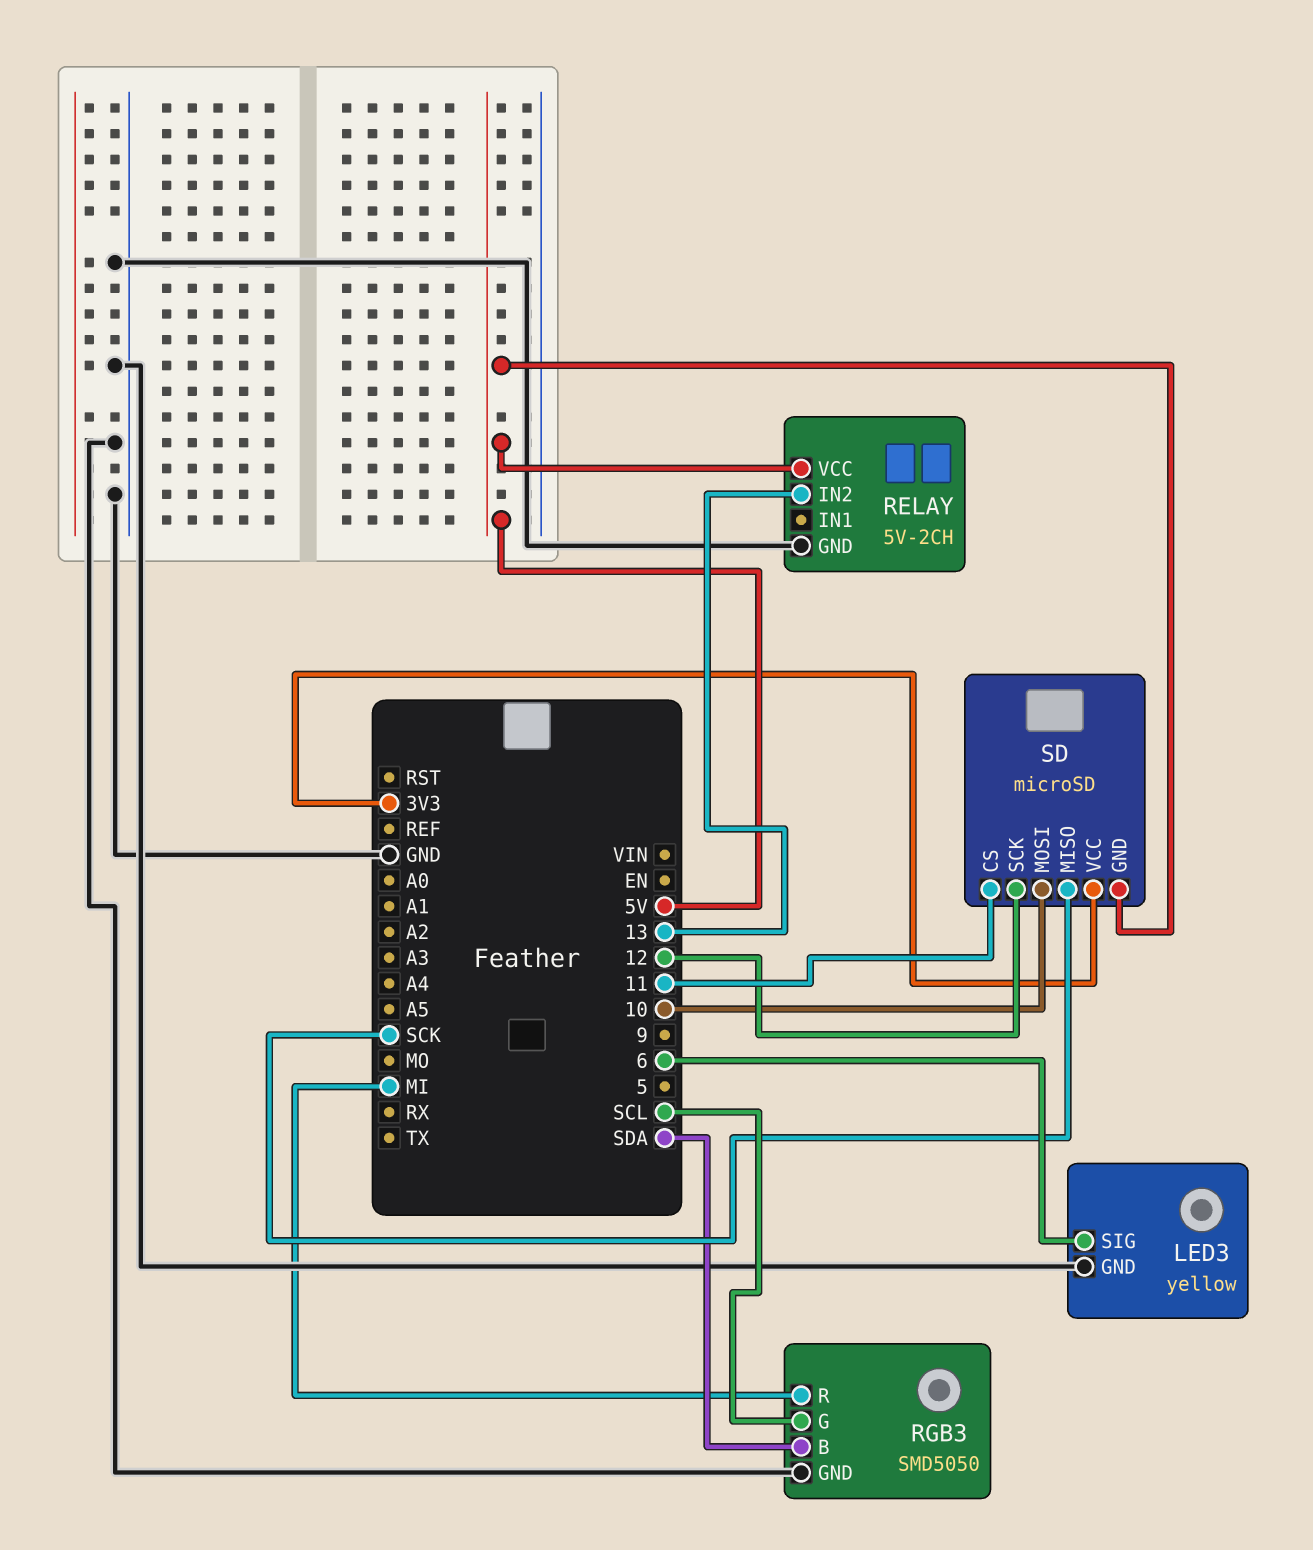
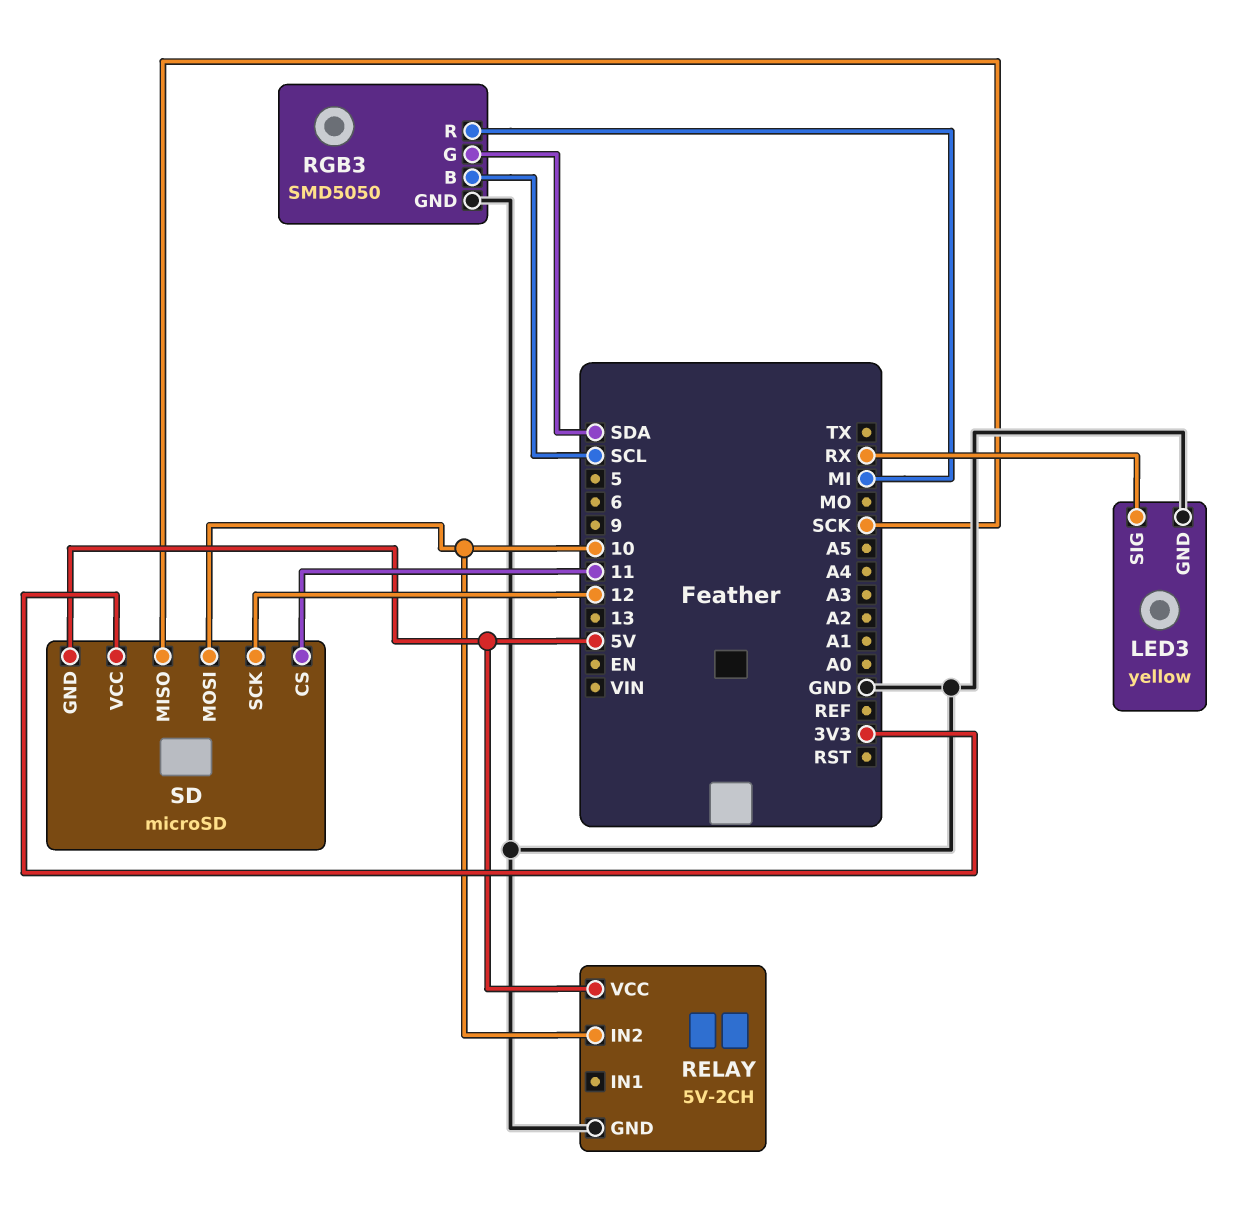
LED3 pin SIG: 6 -> RX
RELAY pin IN2: 13 -> 10
RGB3 pin B: SDA -> SCL
RGB3 pin G: SCL -> SDA

